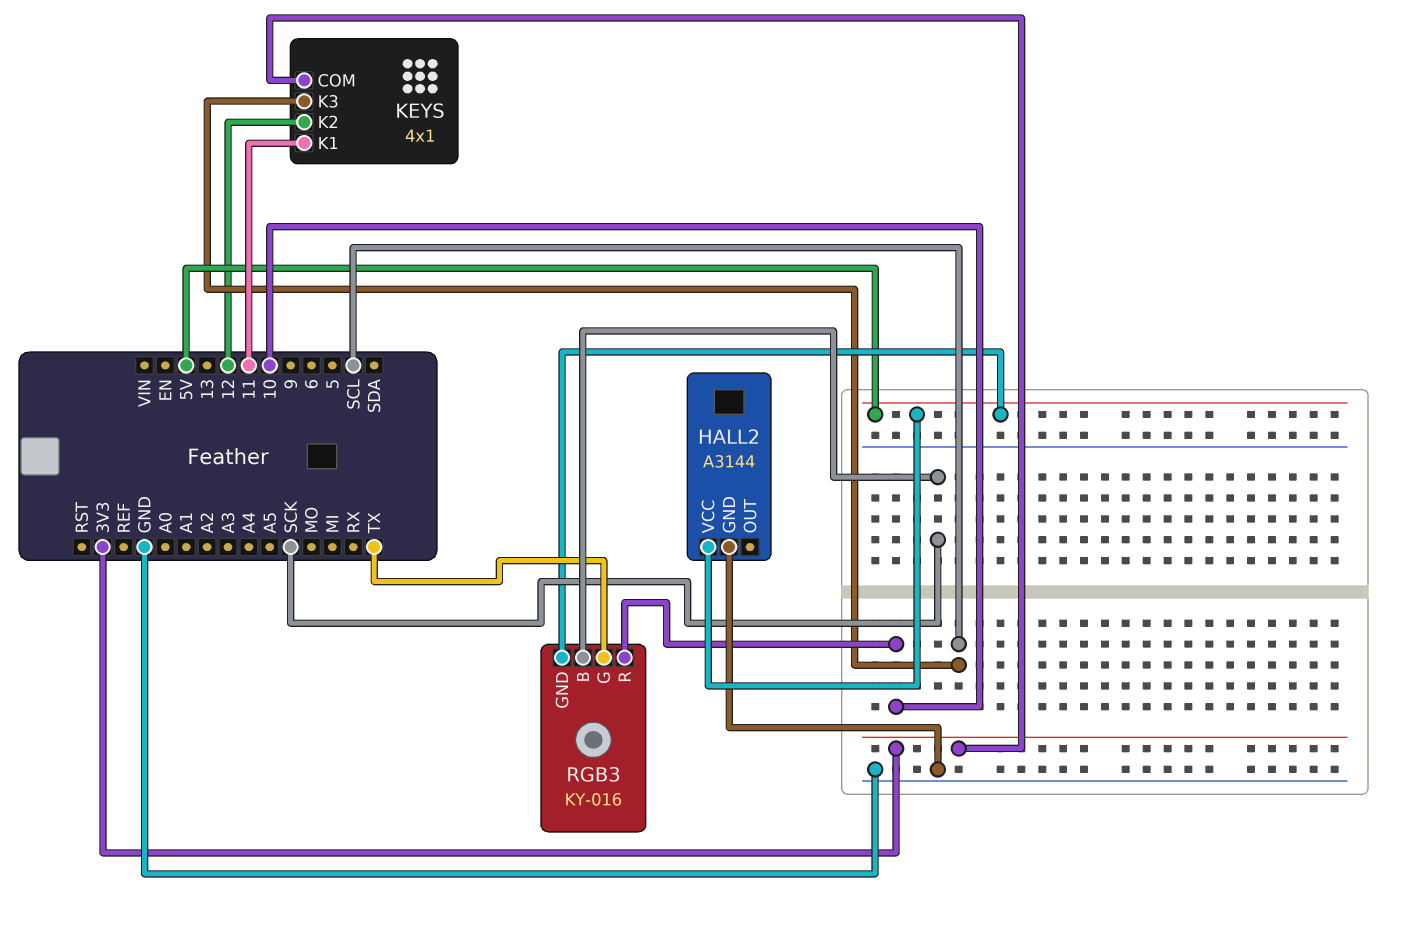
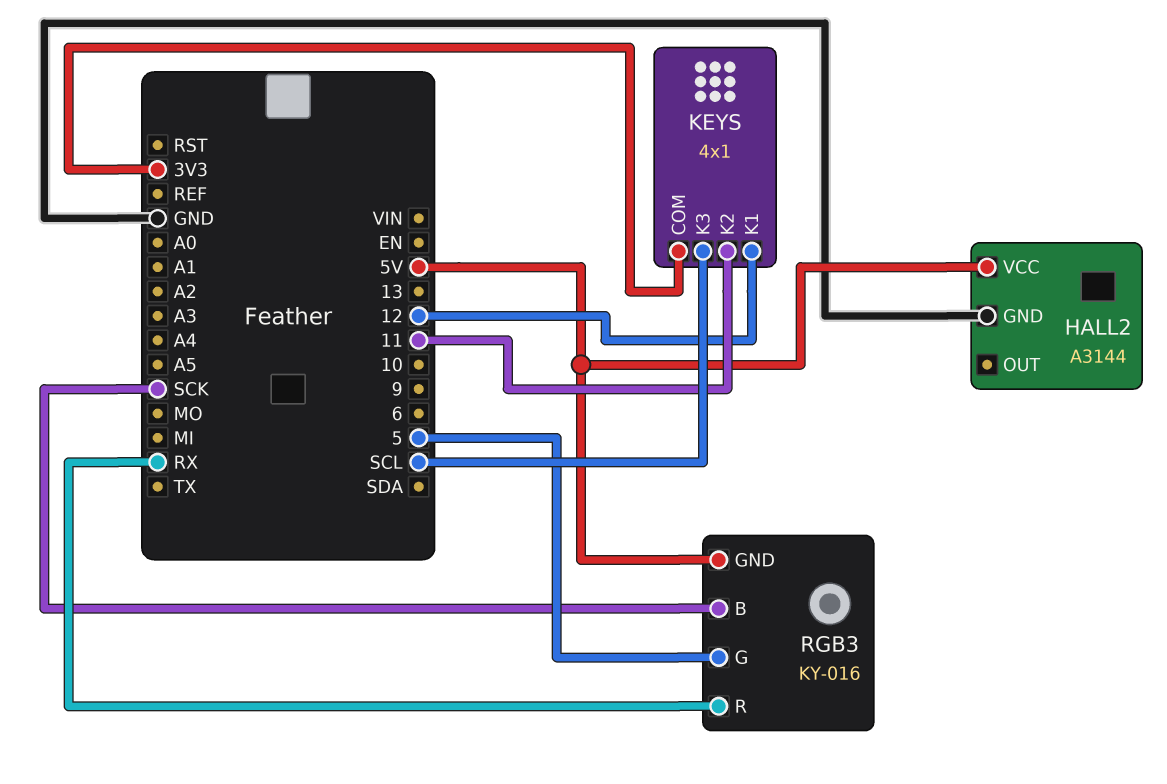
KEYS pin K1: 11 -> 12
KEYS pin K2: 12 -> 11
RGB3 pin G: TX -> 5
RGB3 pin R: 10 -> RX

